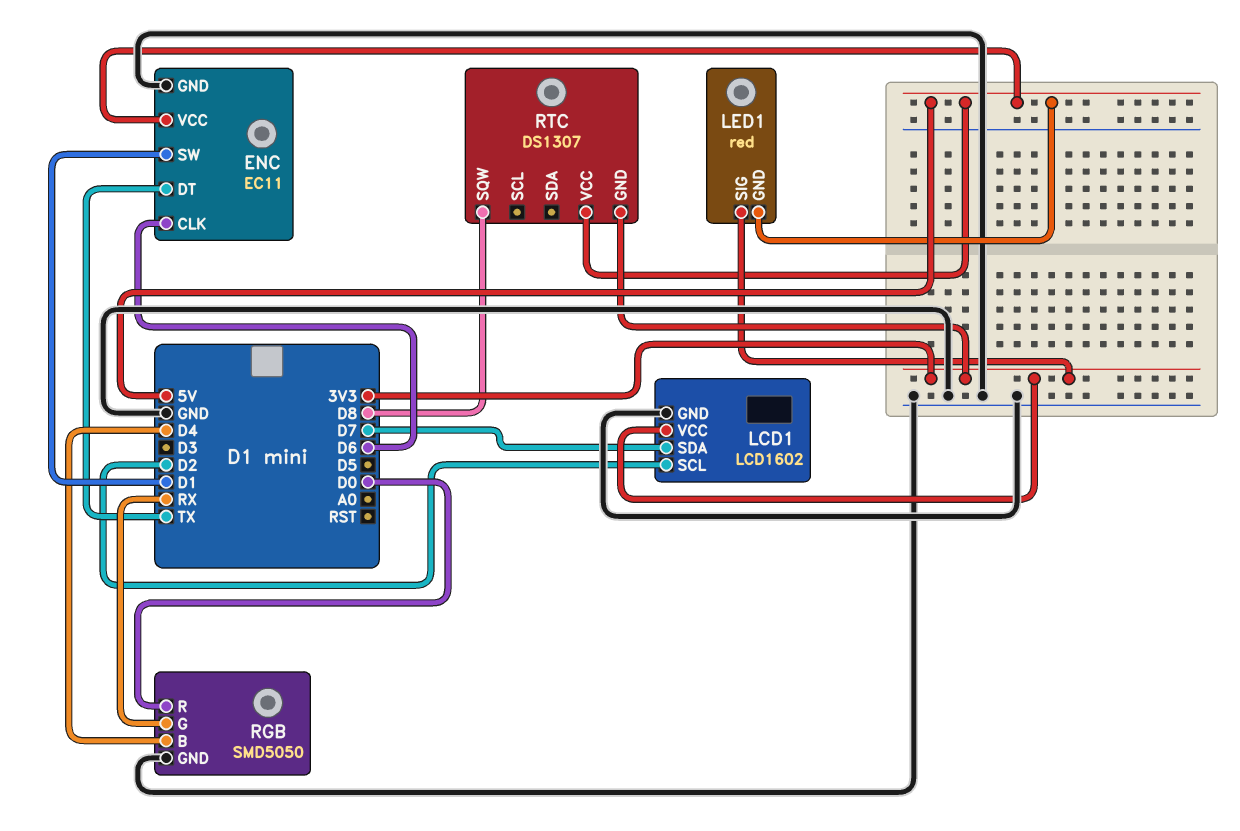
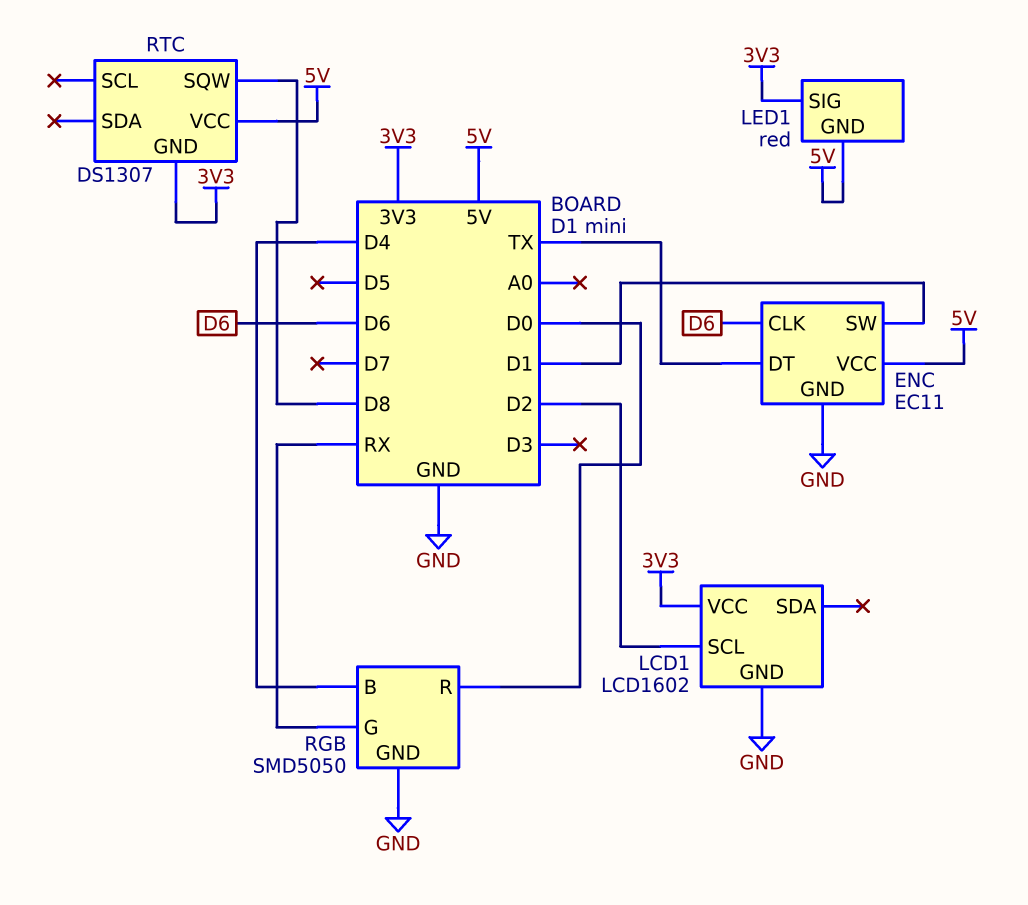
LCD1 pin SDA: D7 -> none

